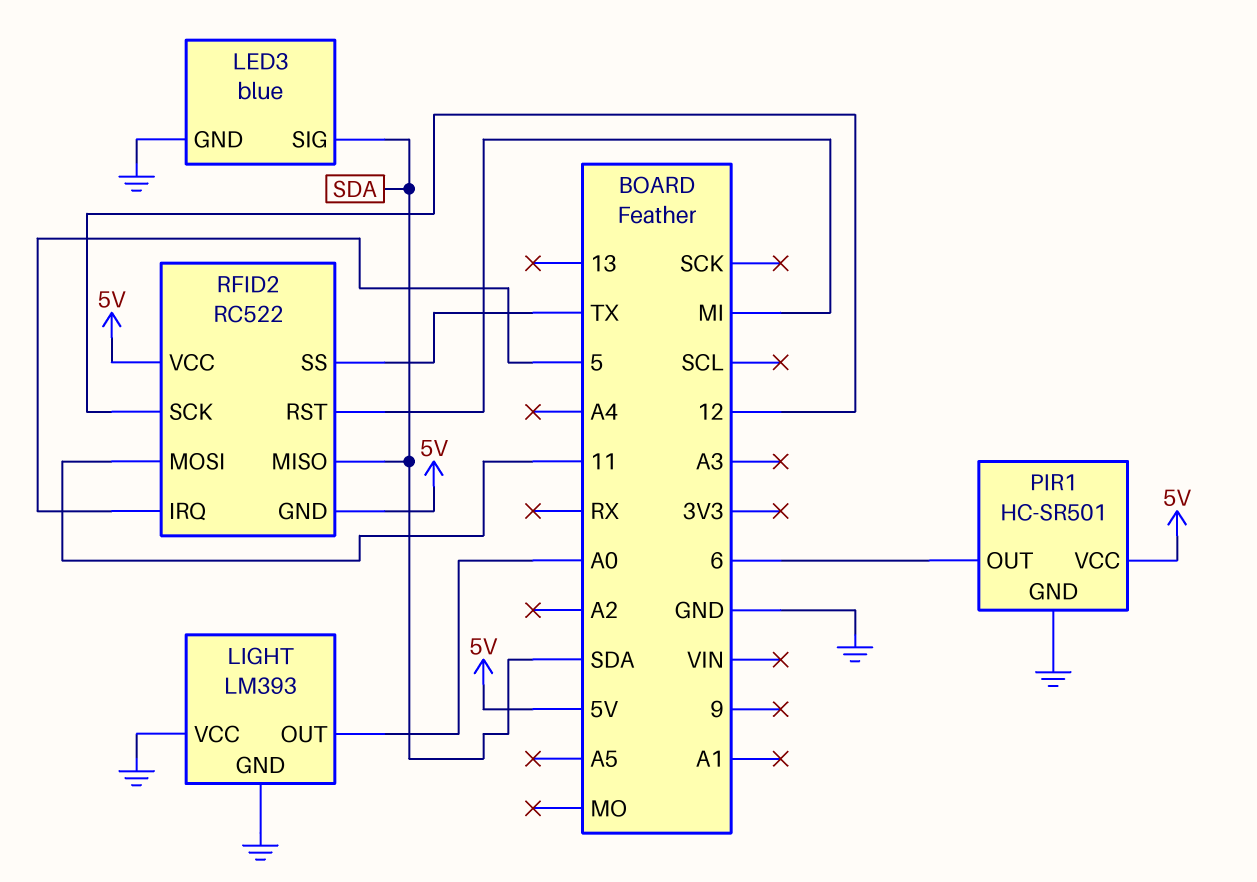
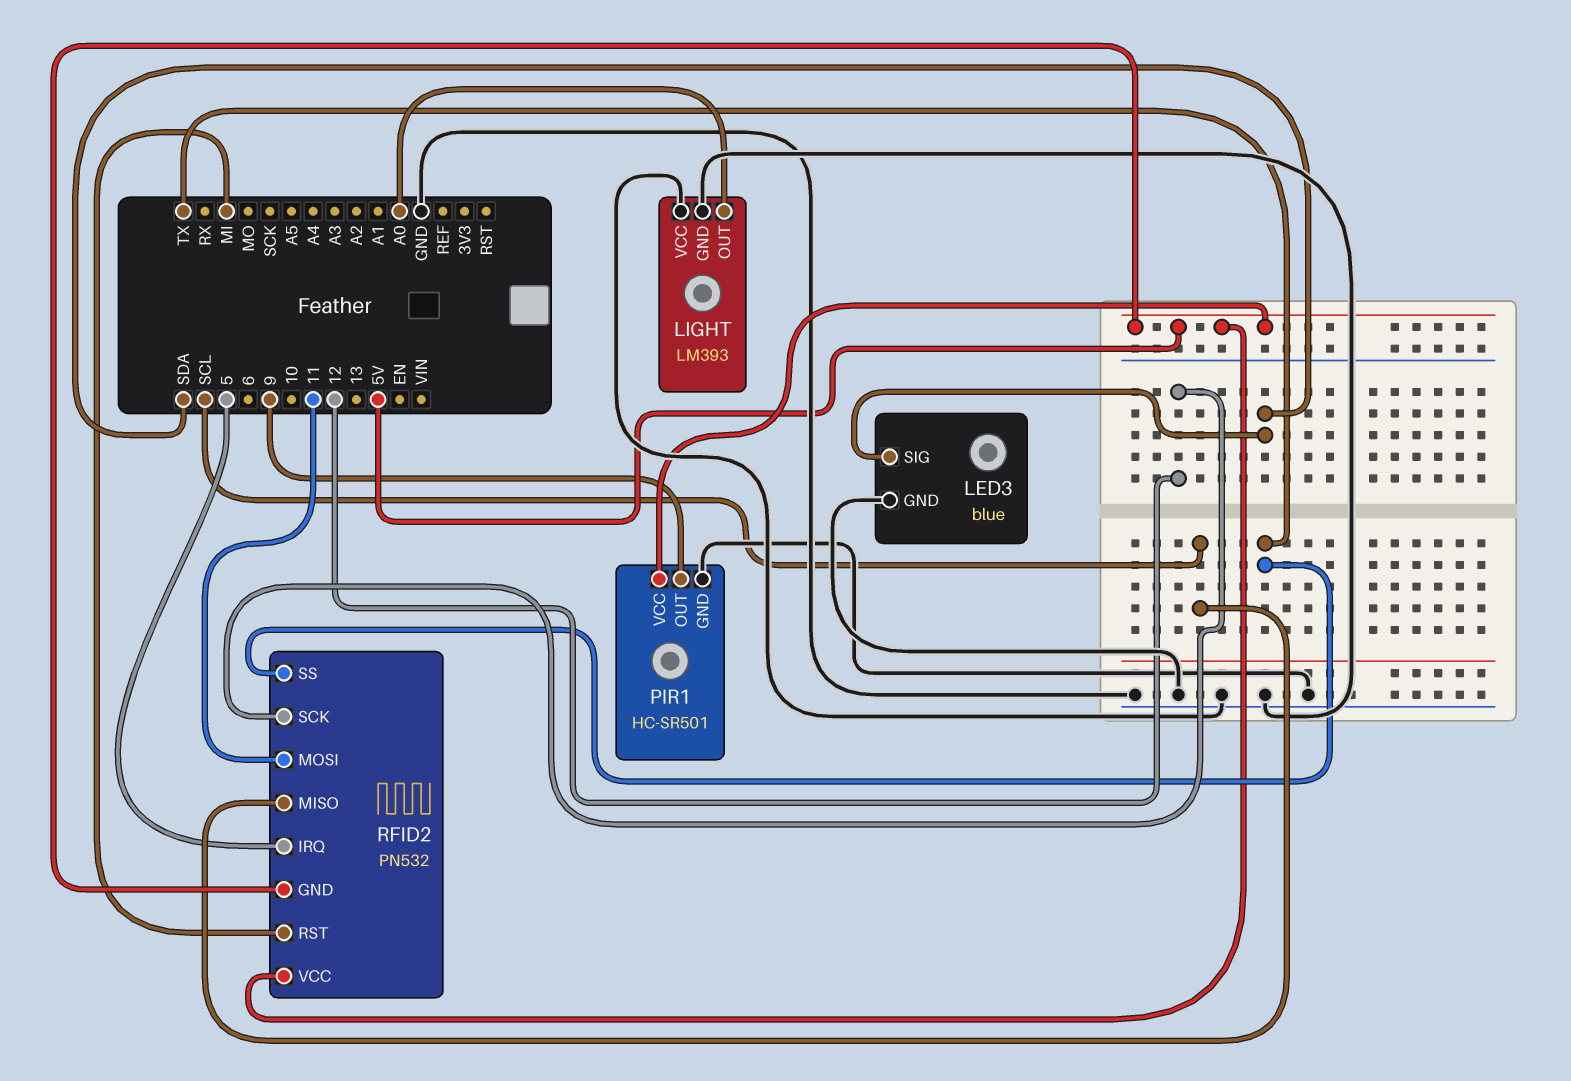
PIR1 pin OUT: 6 -> 9
RFID2: RC522 -> PN532
RFID2 pin MISO: SDA -> SCL

